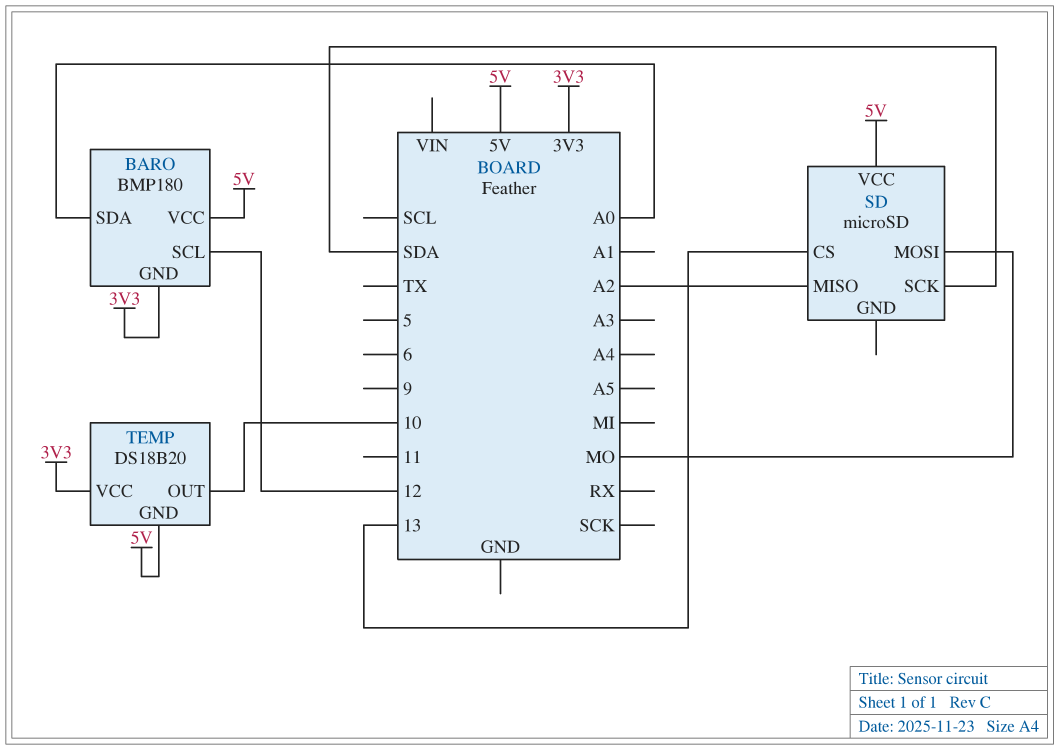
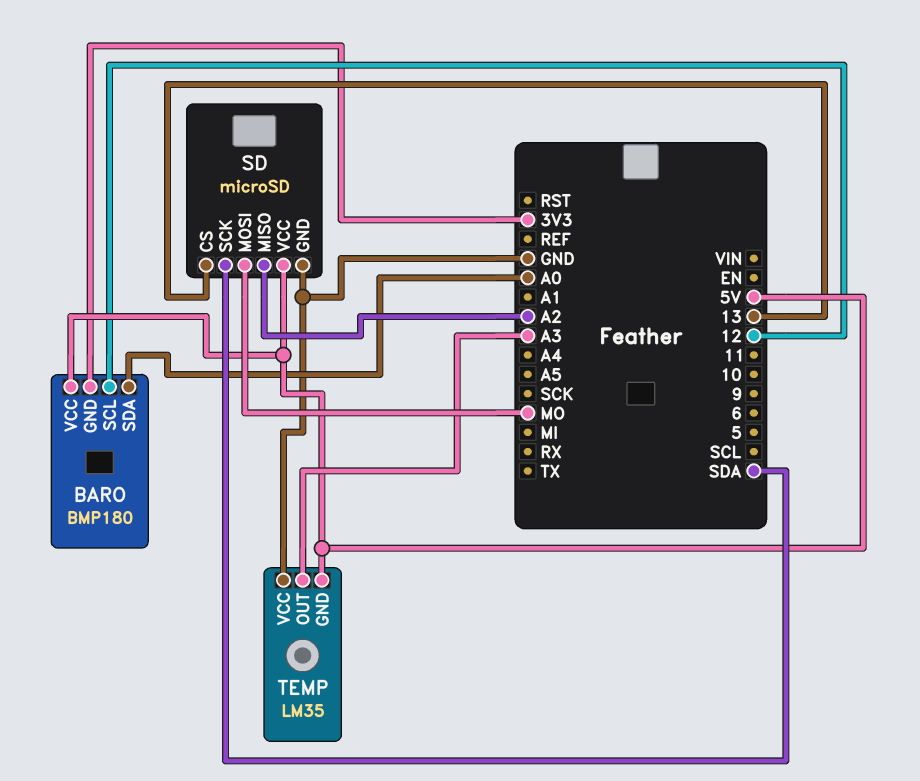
SD pin GND: none -> GND
TEMP: DS18B20 -> LM35
TEMP pin OUT: 10 -> A3
TEMP pin VCC: 3V3 -> GND

